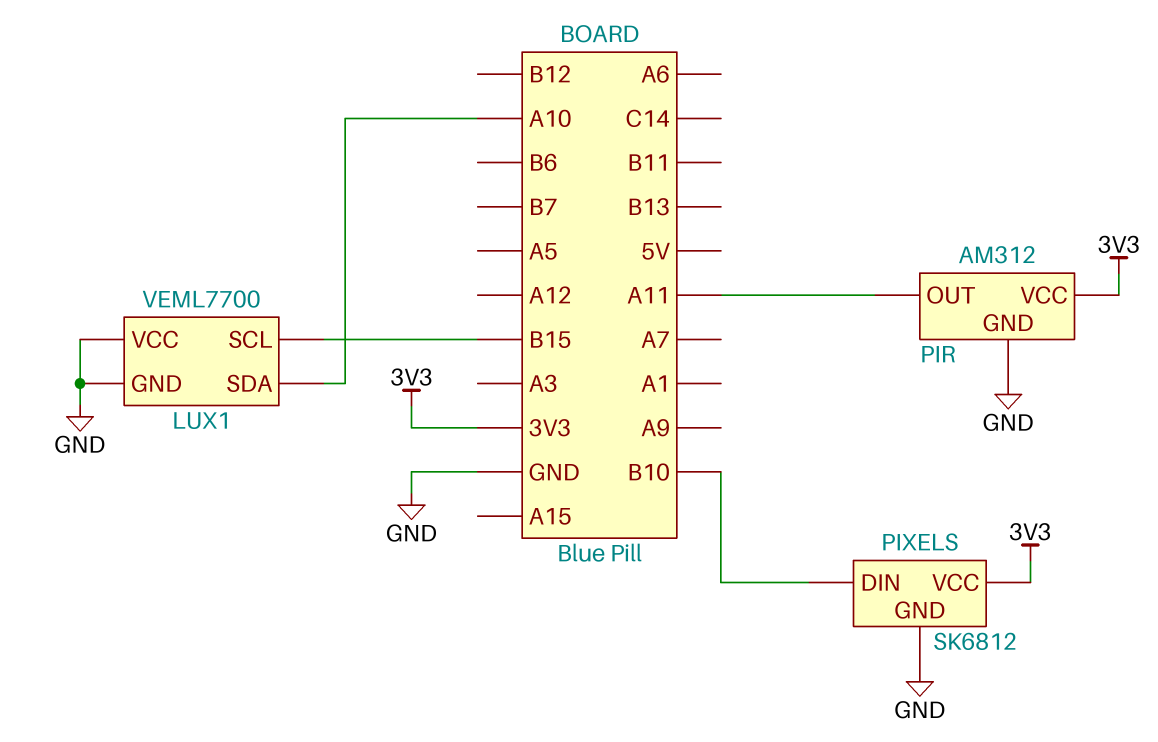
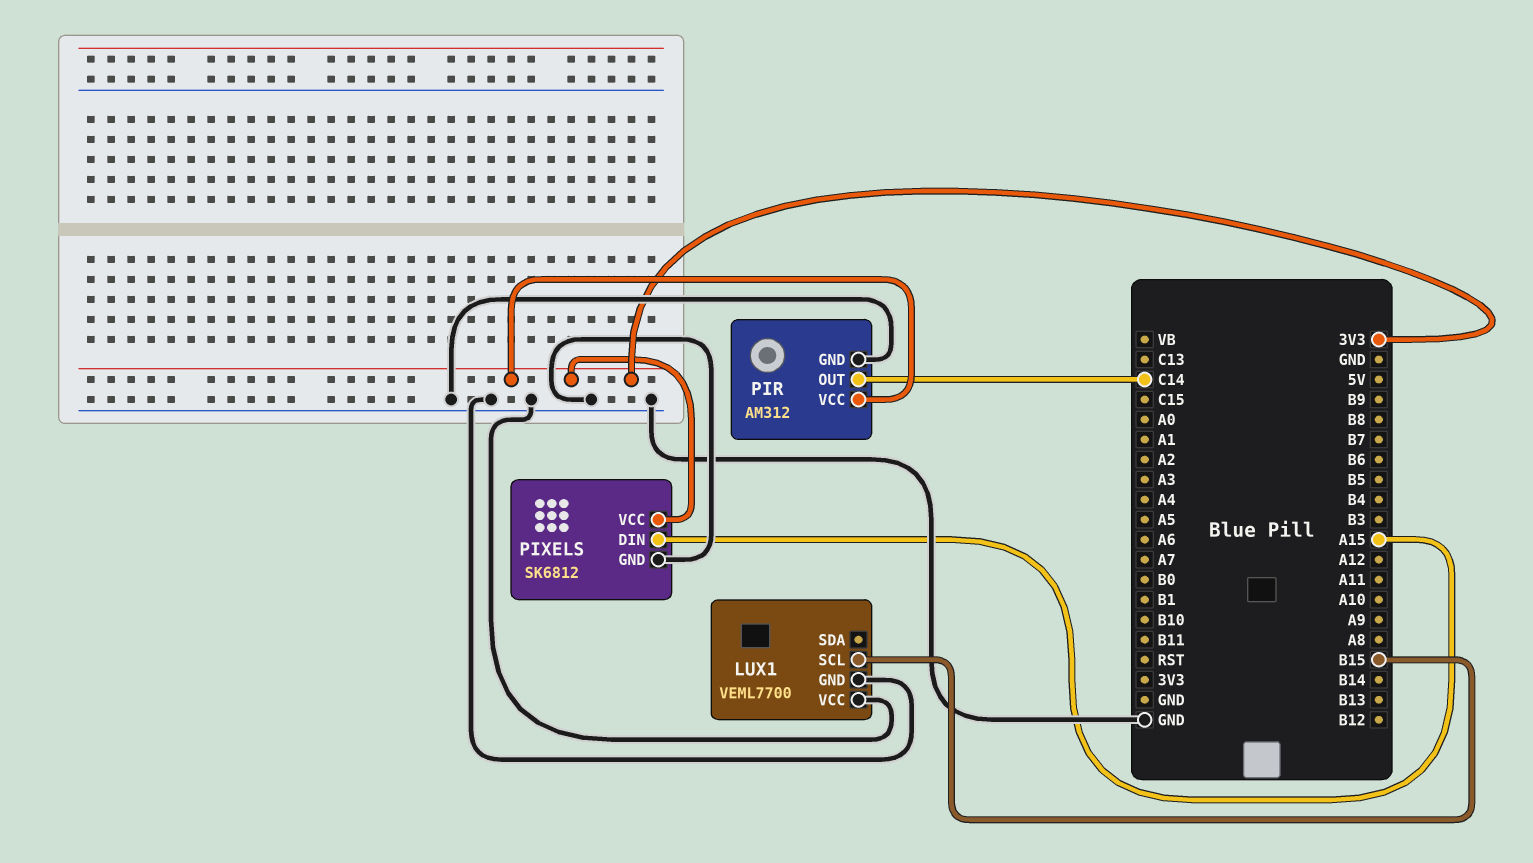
LUX1 pin SDA: A10 -> none
PIR pin OUT: A11 -> C14
PIXELS pin DIN: B10 -> A15

